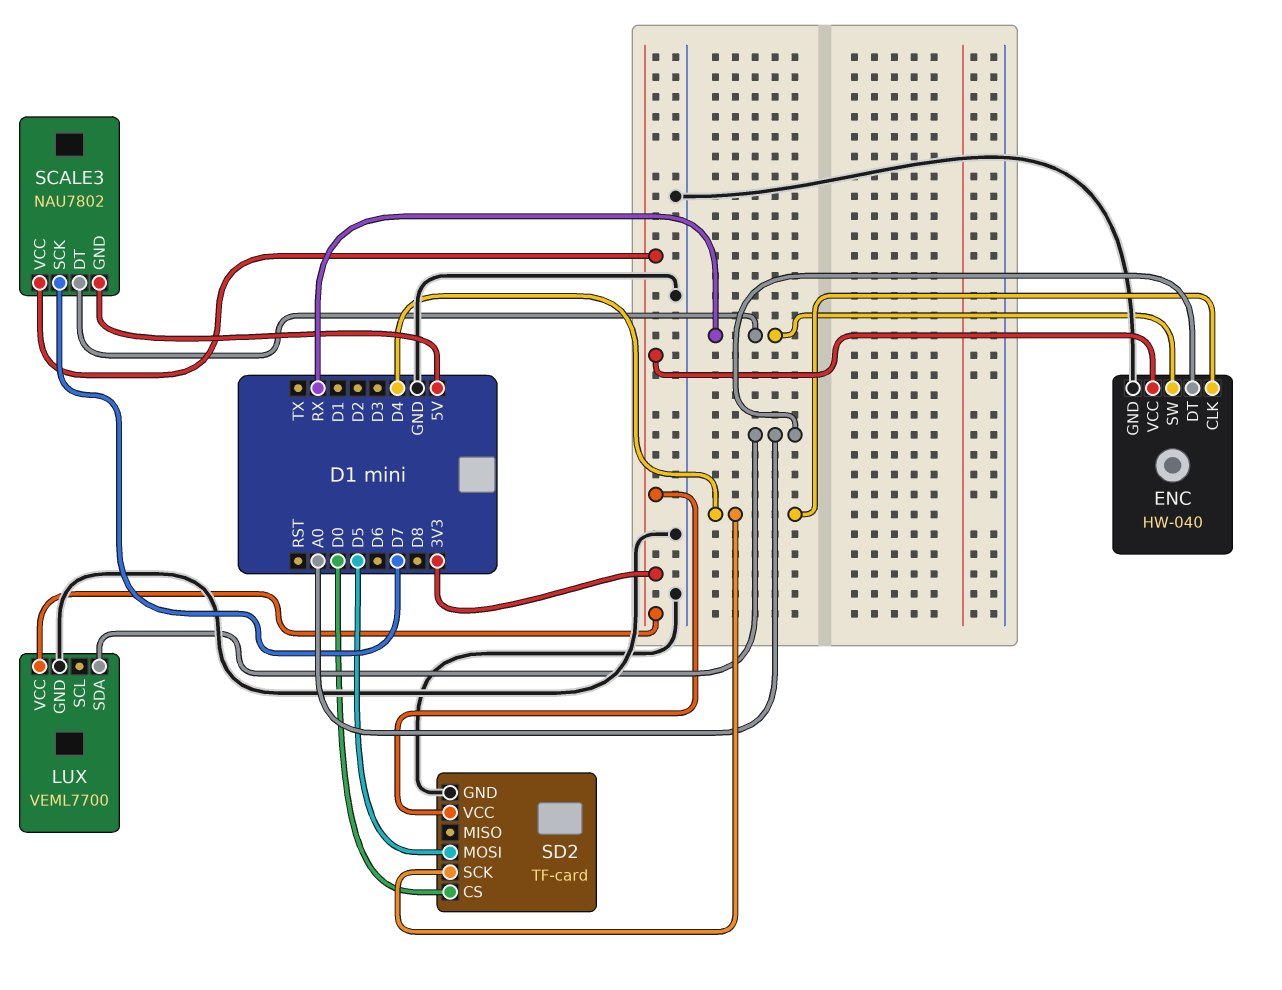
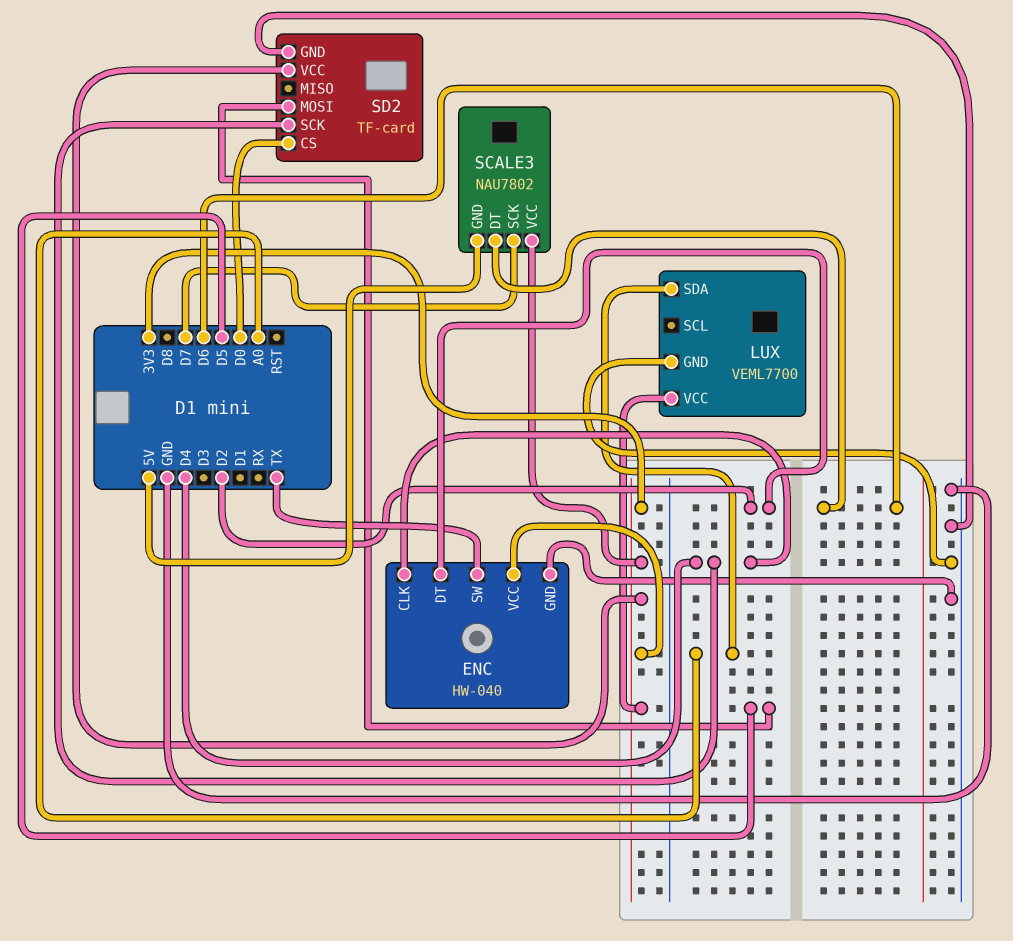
ENC pin DT: A0 -> D2
ENC pin SW: RX -> TX
SCALE3 pin DT: RX -> D6

